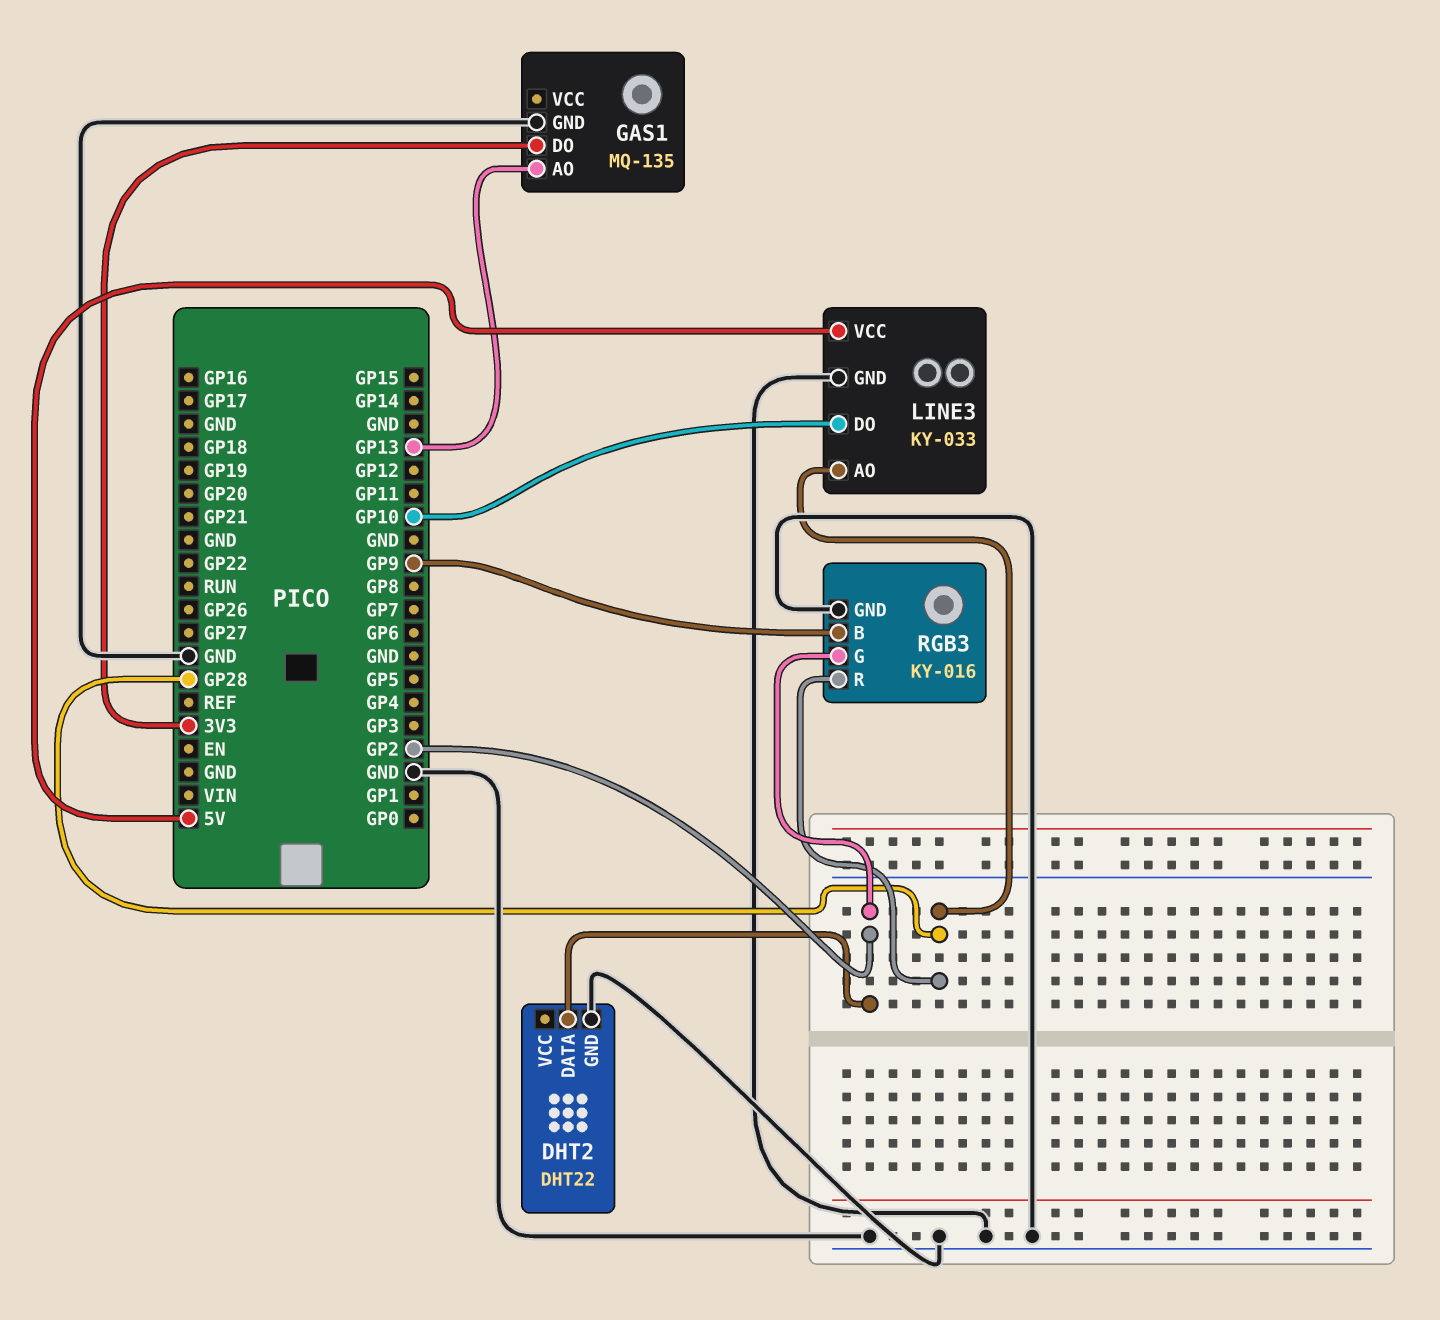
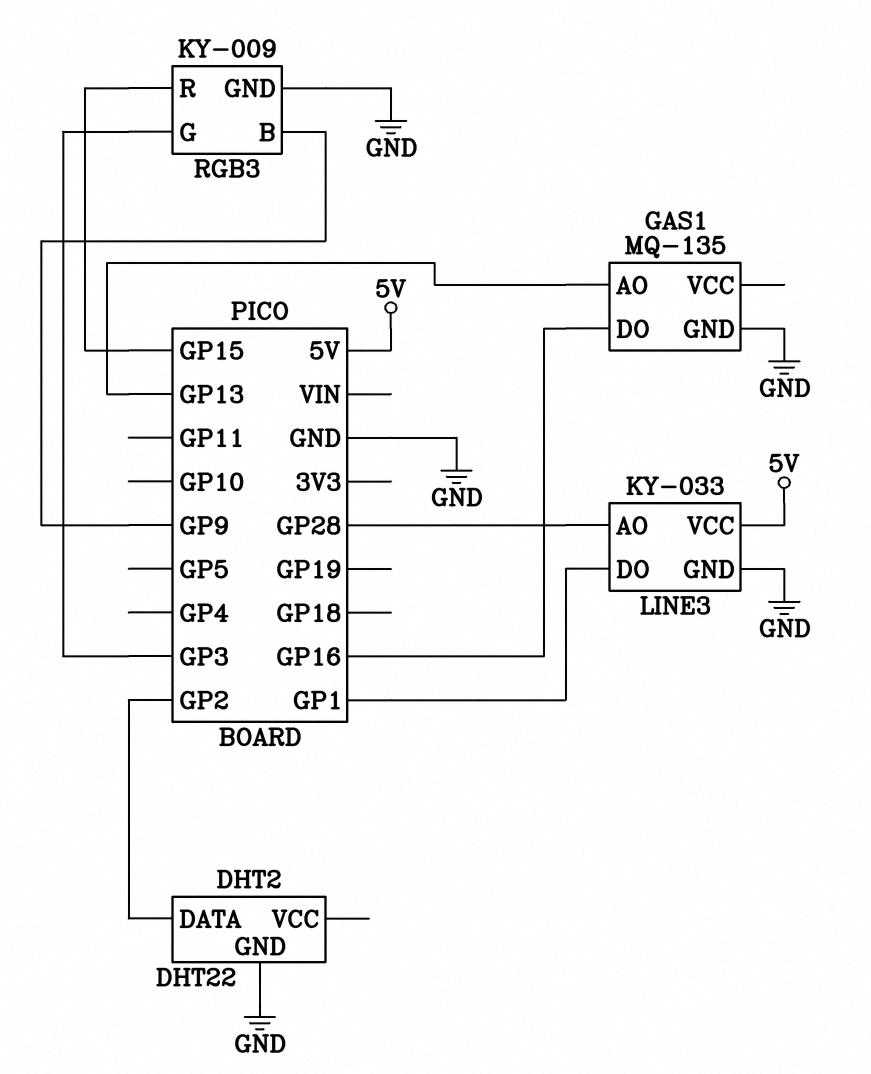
GAS1 pin DO: 3V3 -> GP16
LINE3 pin DO: GP10 -> GP1
RGB3: KY-016 -> KY-009
RGB3 pin G: GP2 -> GP3
RGB3 pin R: GP28 -> GP15

